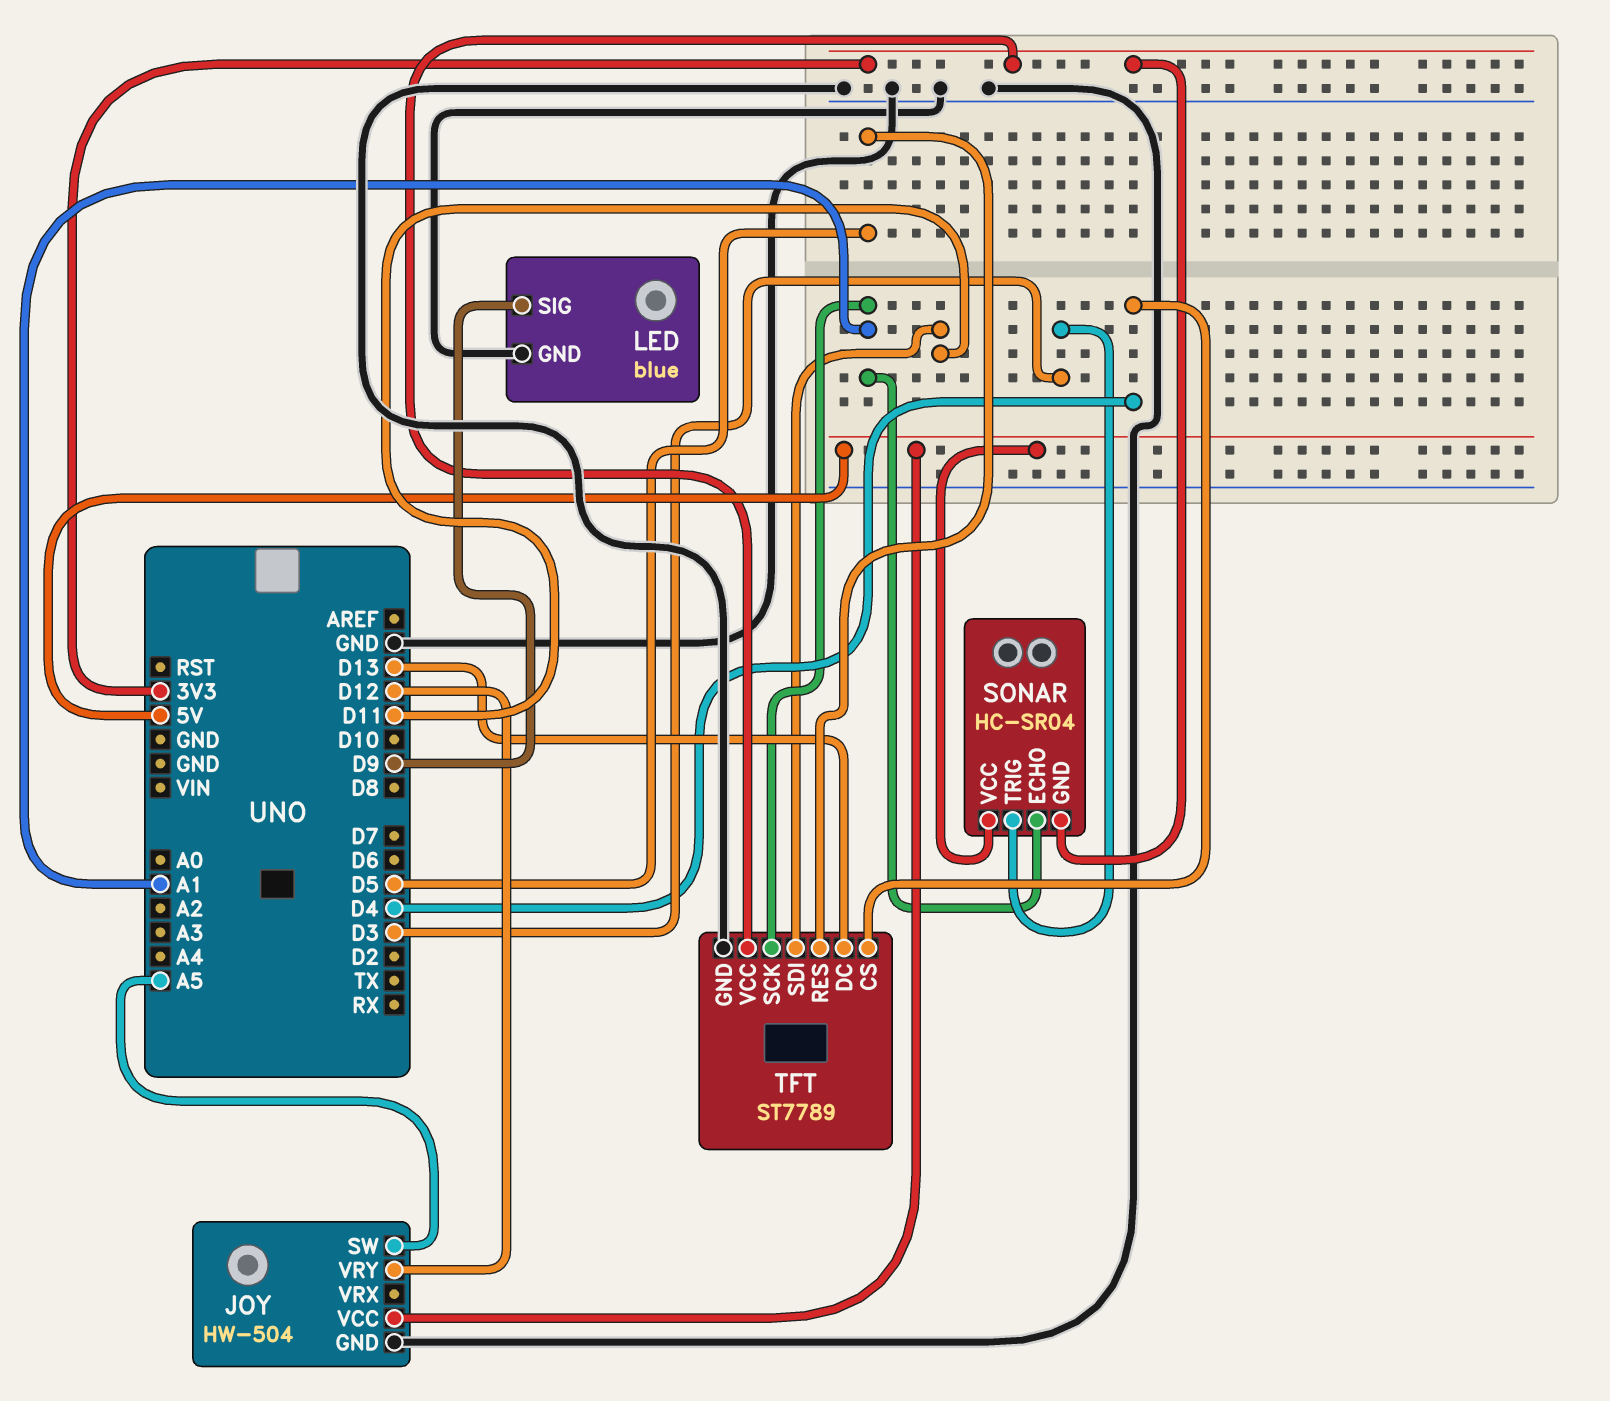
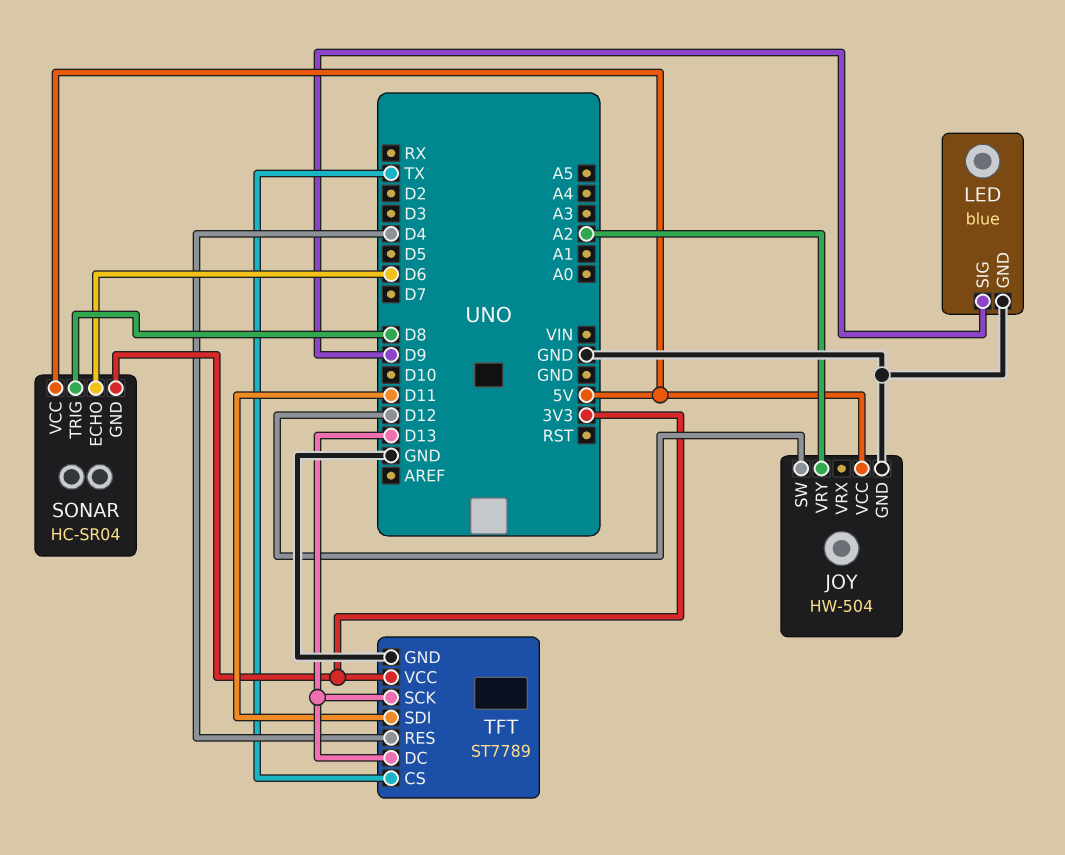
JOY pin SW: A5 -> D12
JOY pin VRY: D12 -> A2
SONAR pin ECHO: A1 -> D6
SONAR pin TRIG: D3 -> D8
TFT pin CS: D4 -> TX
TFT pin RES: D5 -> D4
TFT pin SCK: A1 -> D13

